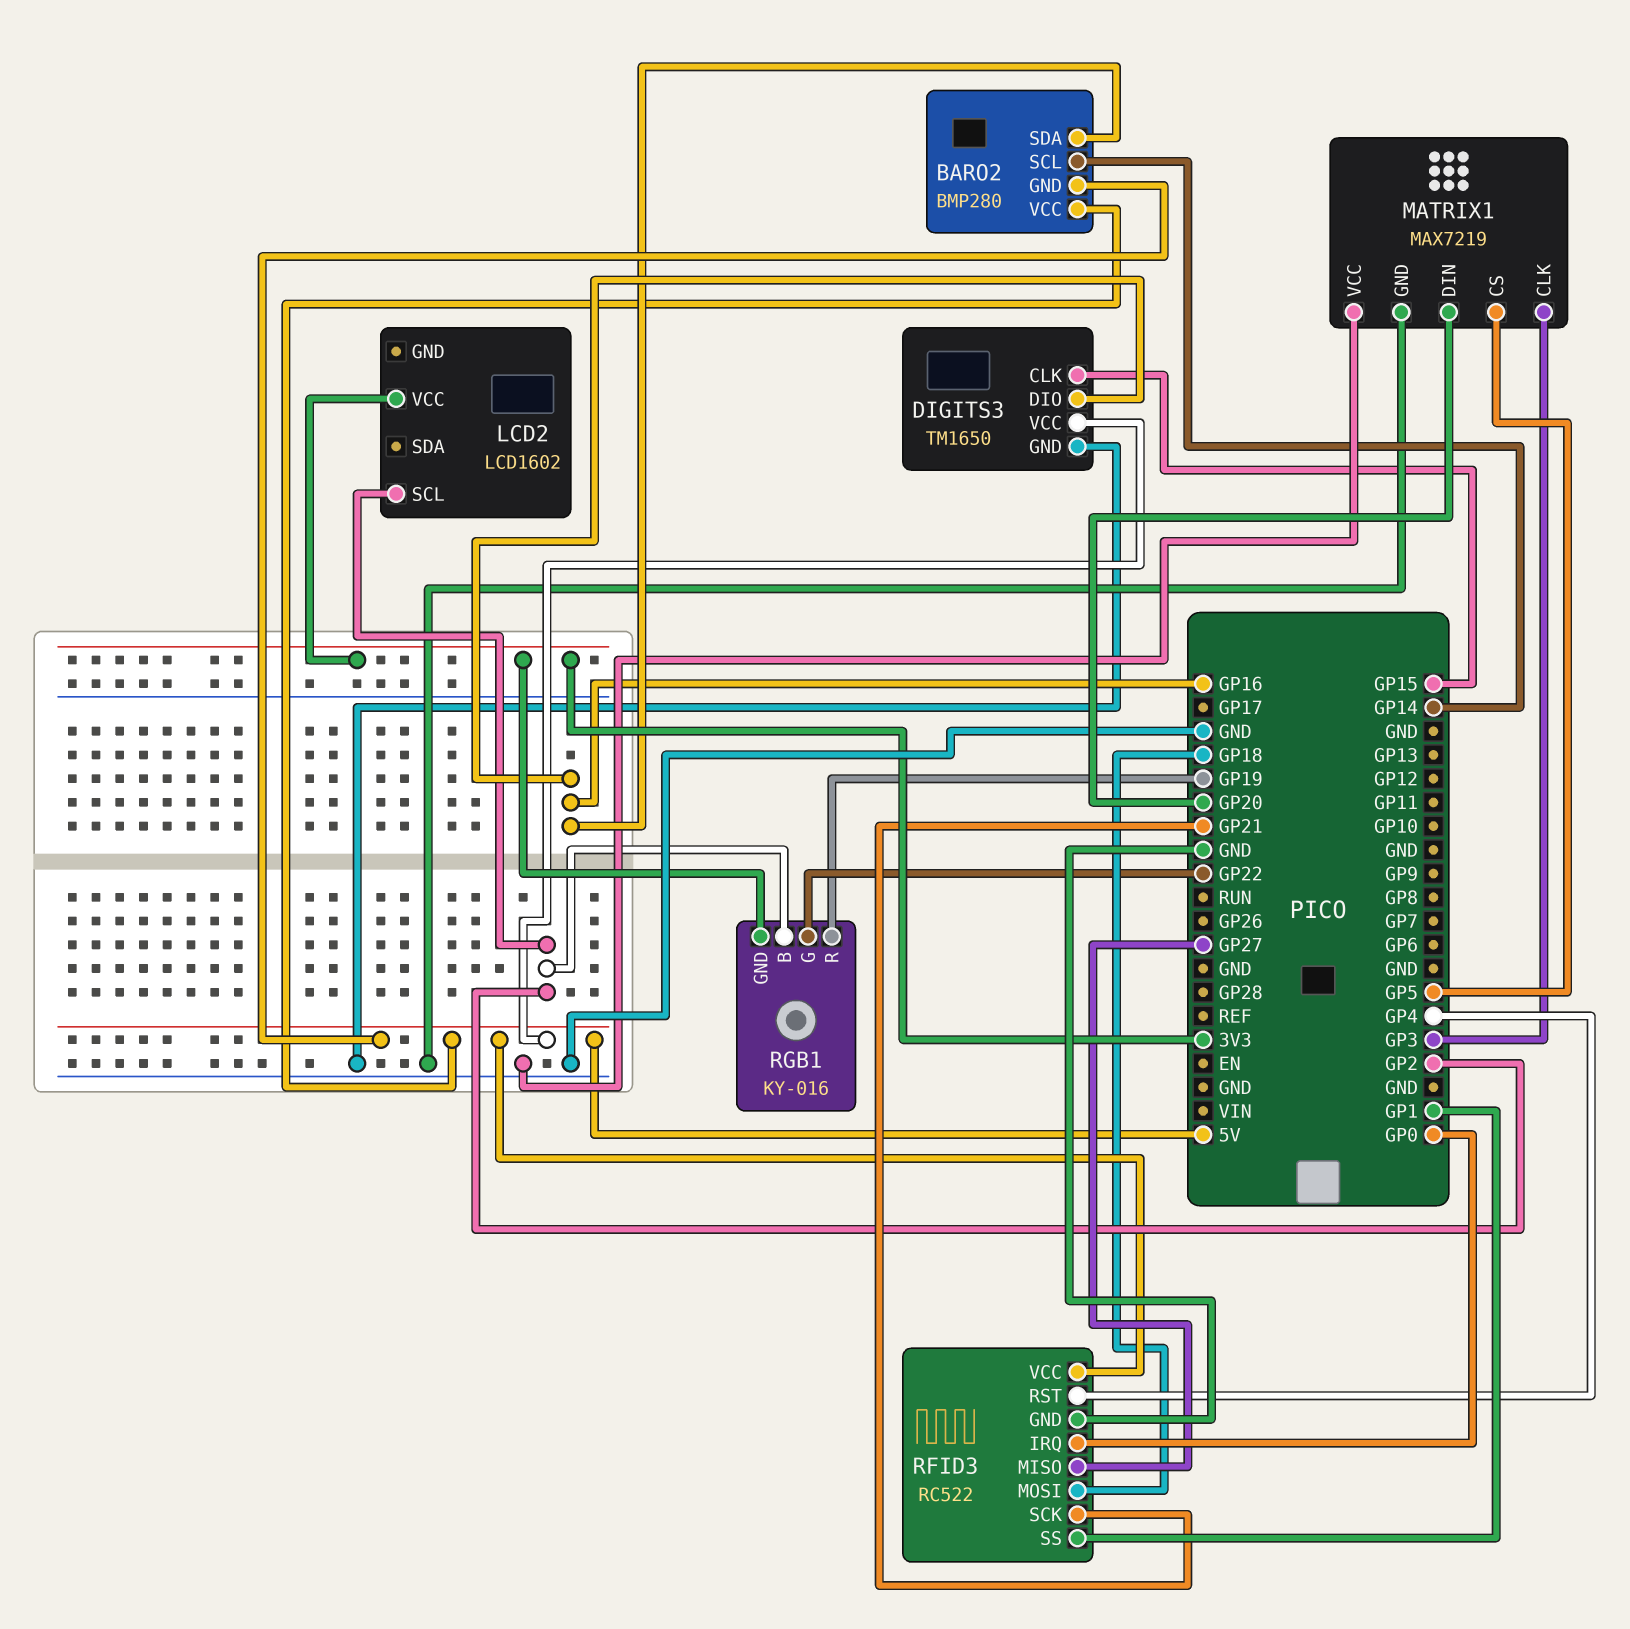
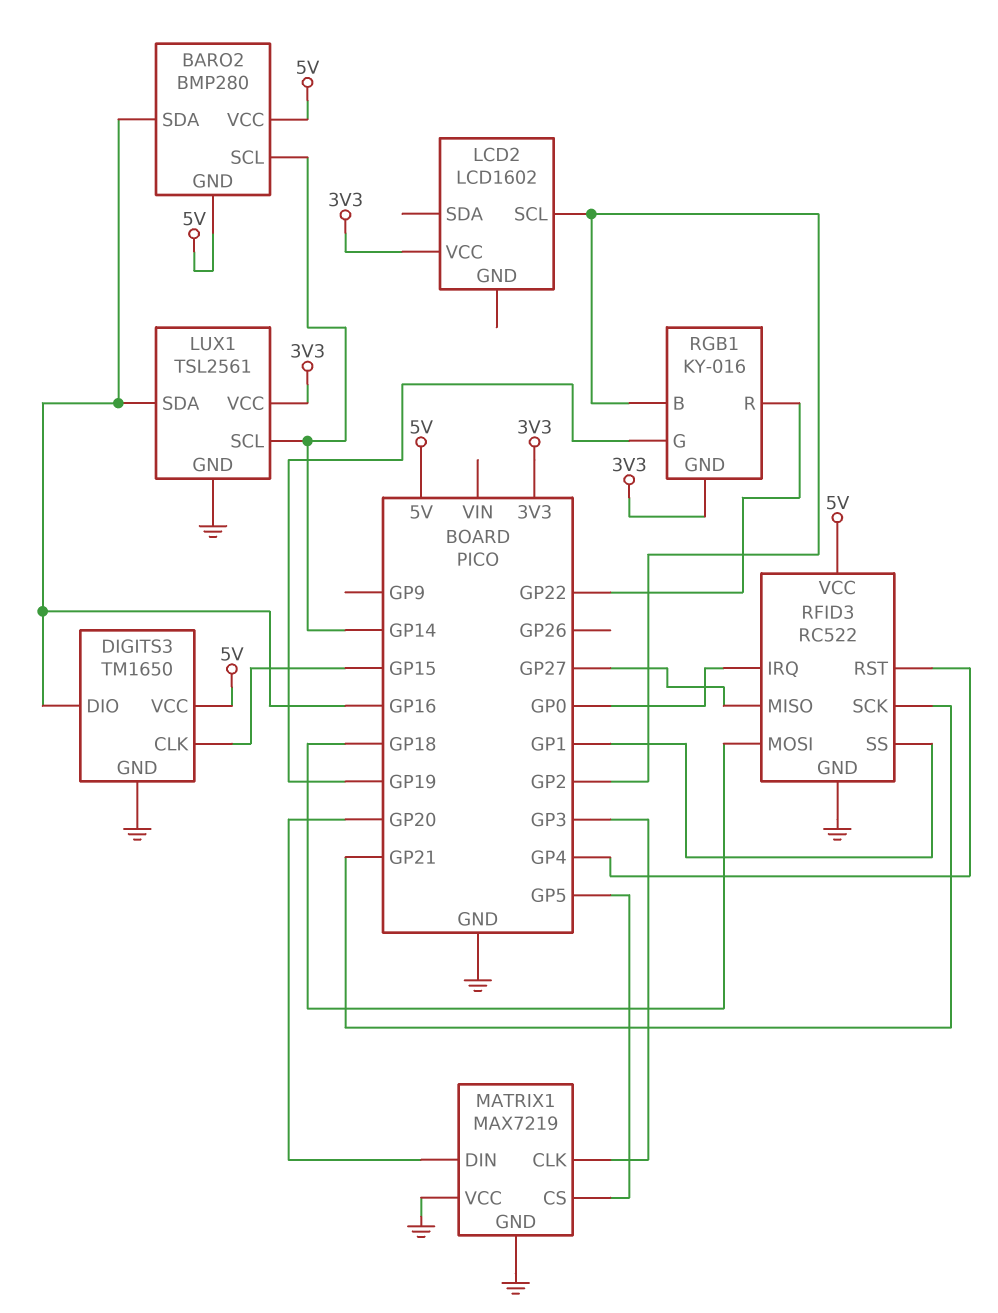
LUX1: none -> TSL2561
LUX1 pin GND: none -> GND
LUX1 pin SCL: none -> GP14
LUX1 pin SDA: none -> GP16
LUX1 pin VCC: none -> 3V3
RGB1 pin G: GP22 -> GP19
RGB1 pin R: GP19 -> GP22

